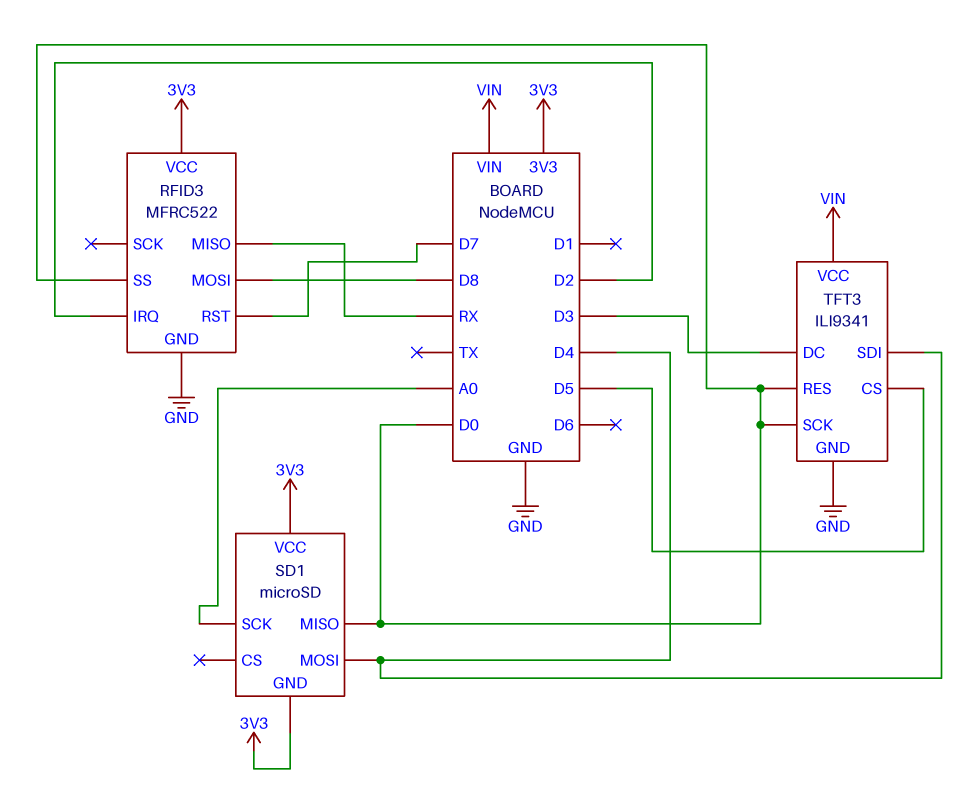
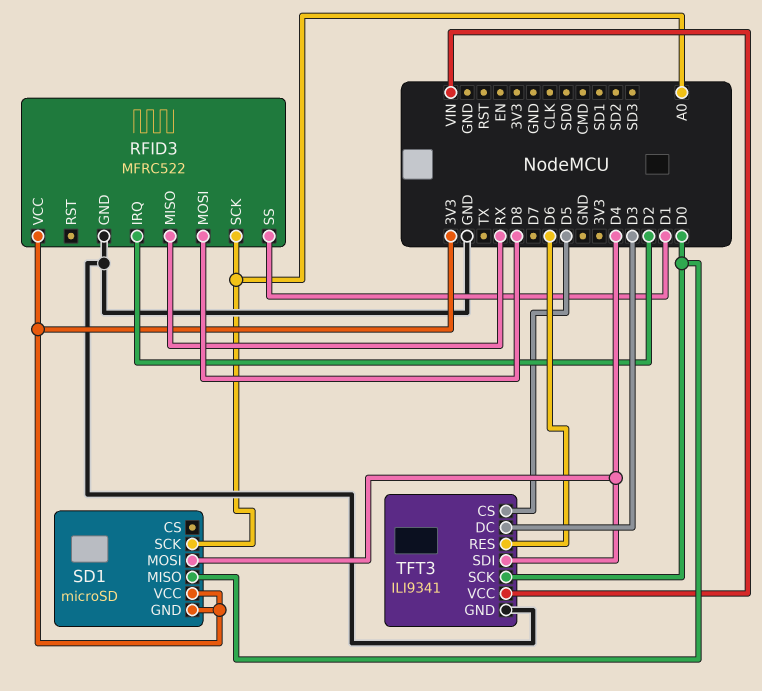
RFID3 pin RST: D7 -> none
RFID3 pin SCK: none -> A0
RFID3 pin SS: D0 -> D1
TFT3 pin RES: D0 -> D6

